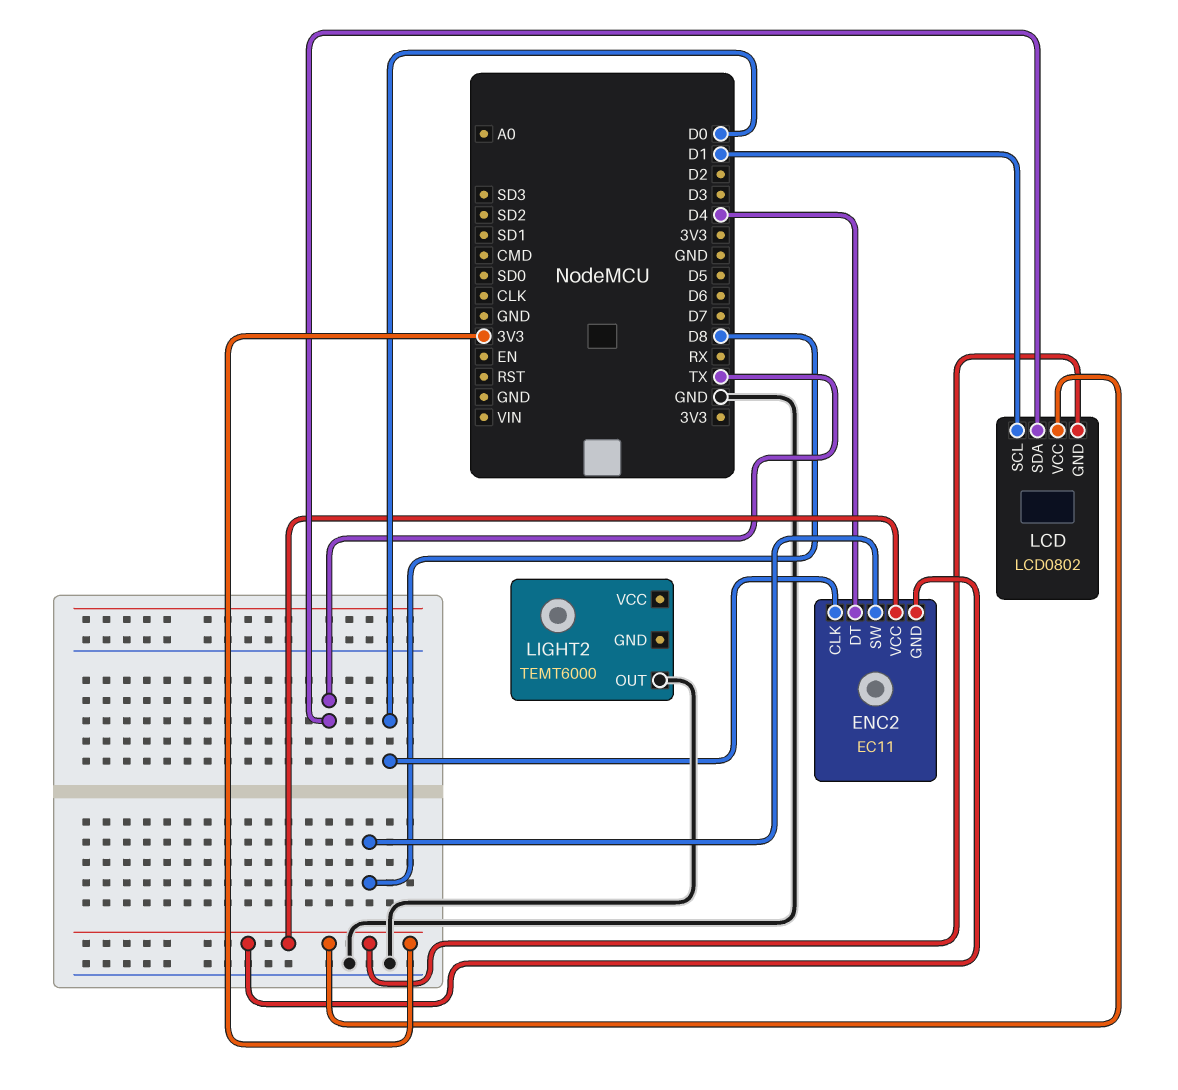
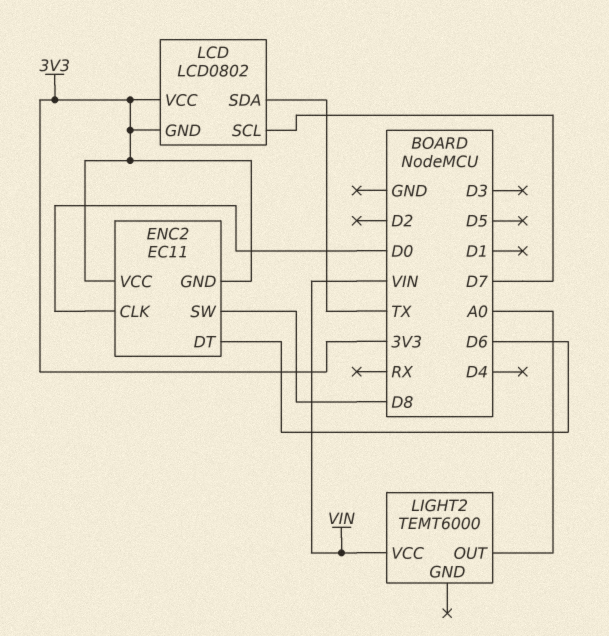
ENC2 pin DT: D4 -> D6
LCD pin SCL: D1 -> D7
LIGHT2 pin OUT: GND -> A0
LIGHT2 pin VCC: none -> VIN

